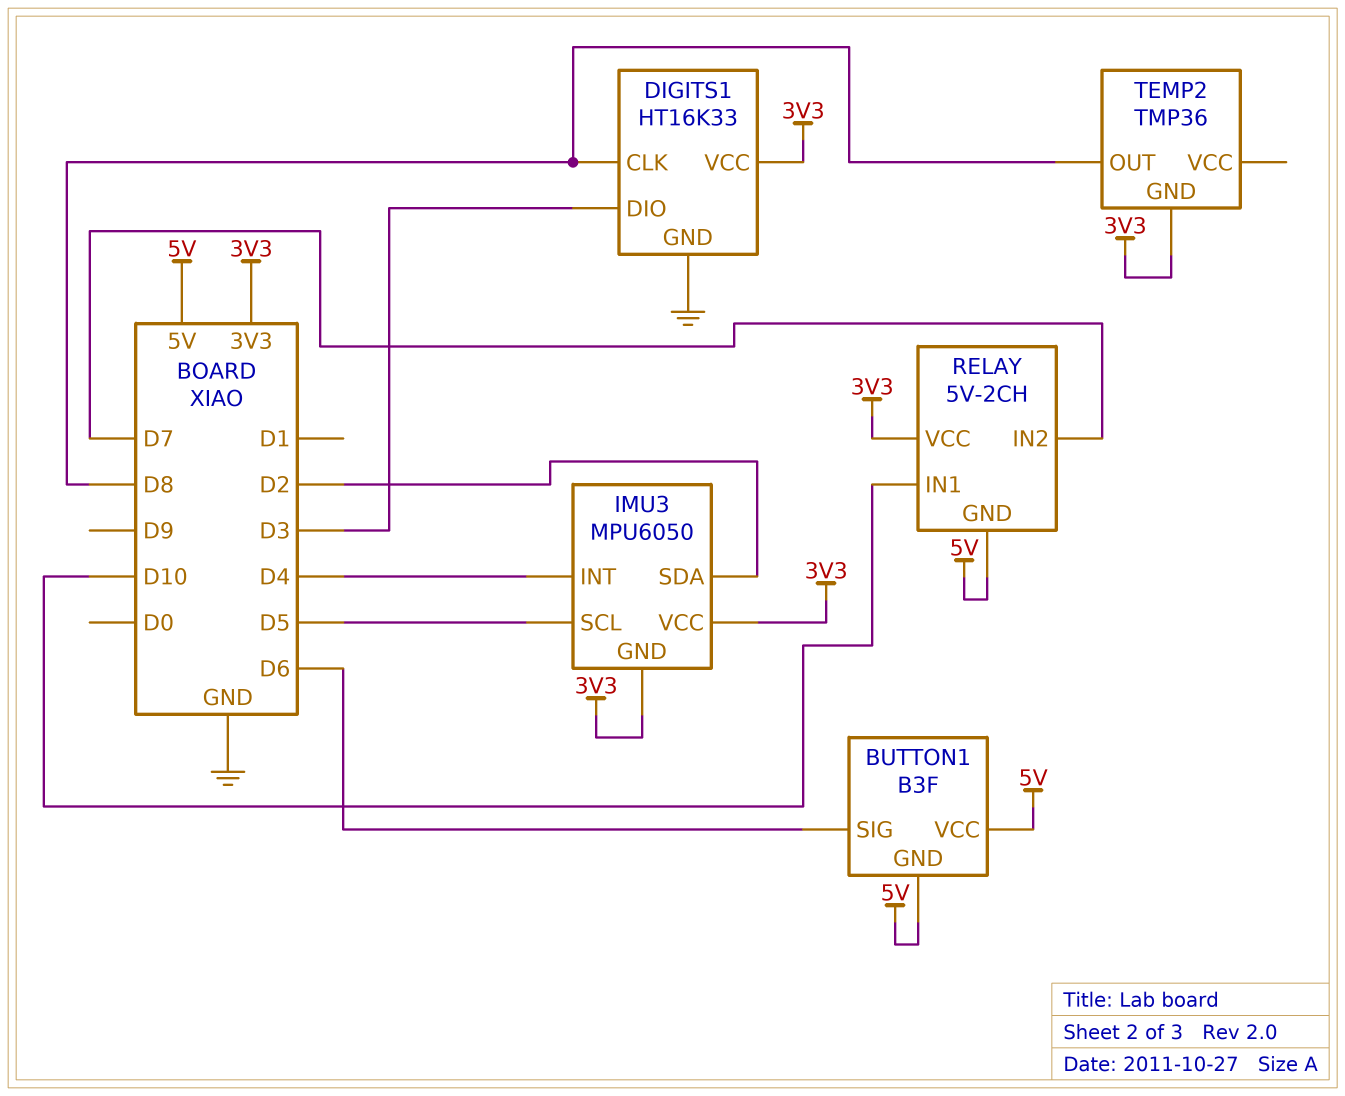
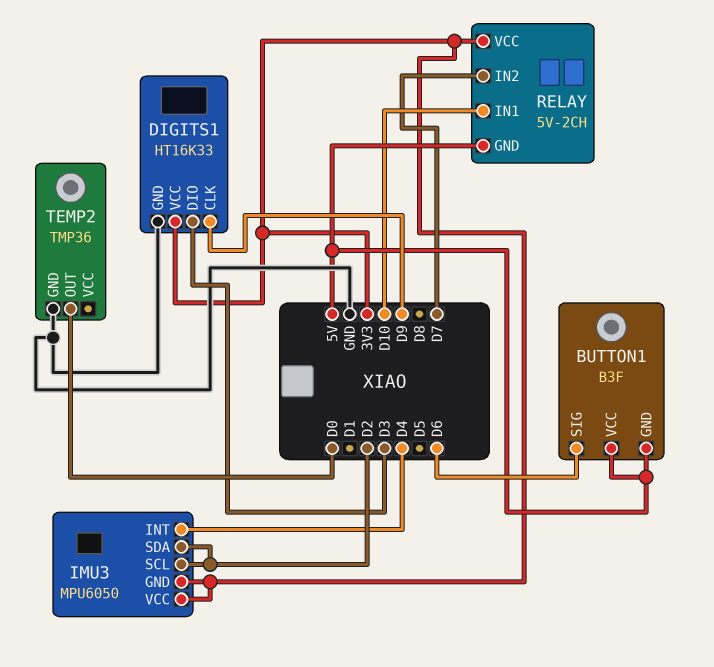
DIGITS1 pin CLK: D8 -> D9
IMU3 pin SCL: D5 -> D2
TEMP2 pin GND: 3V3 -> GND
TEMP2 pin OUT: D8 -> D0

